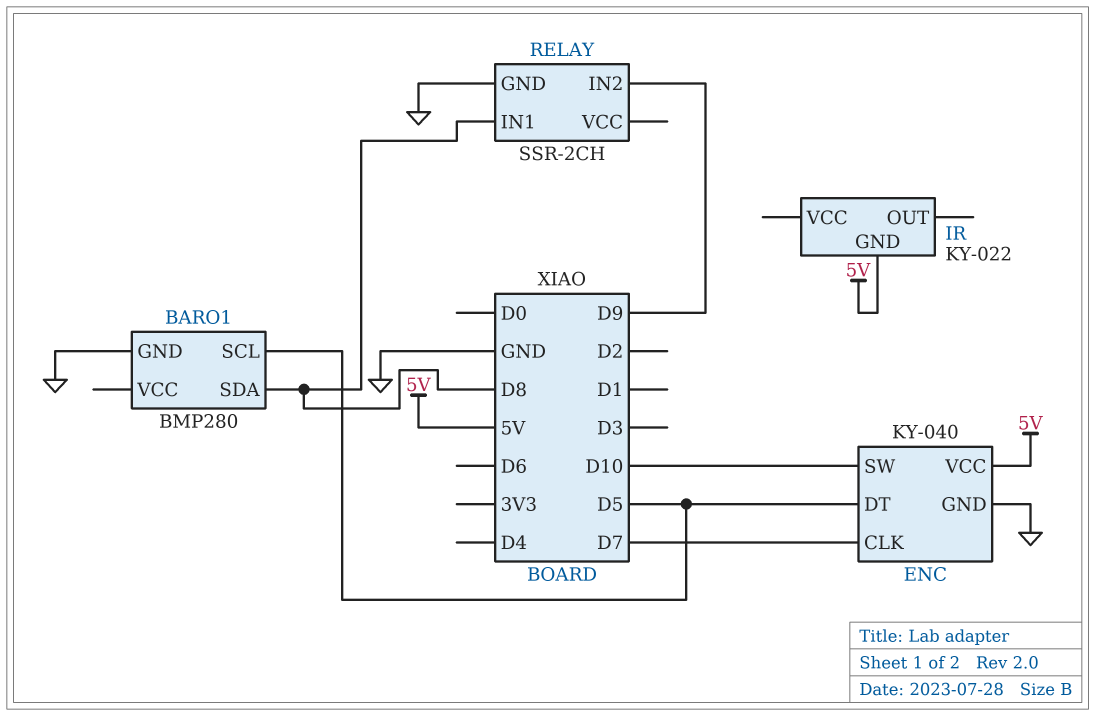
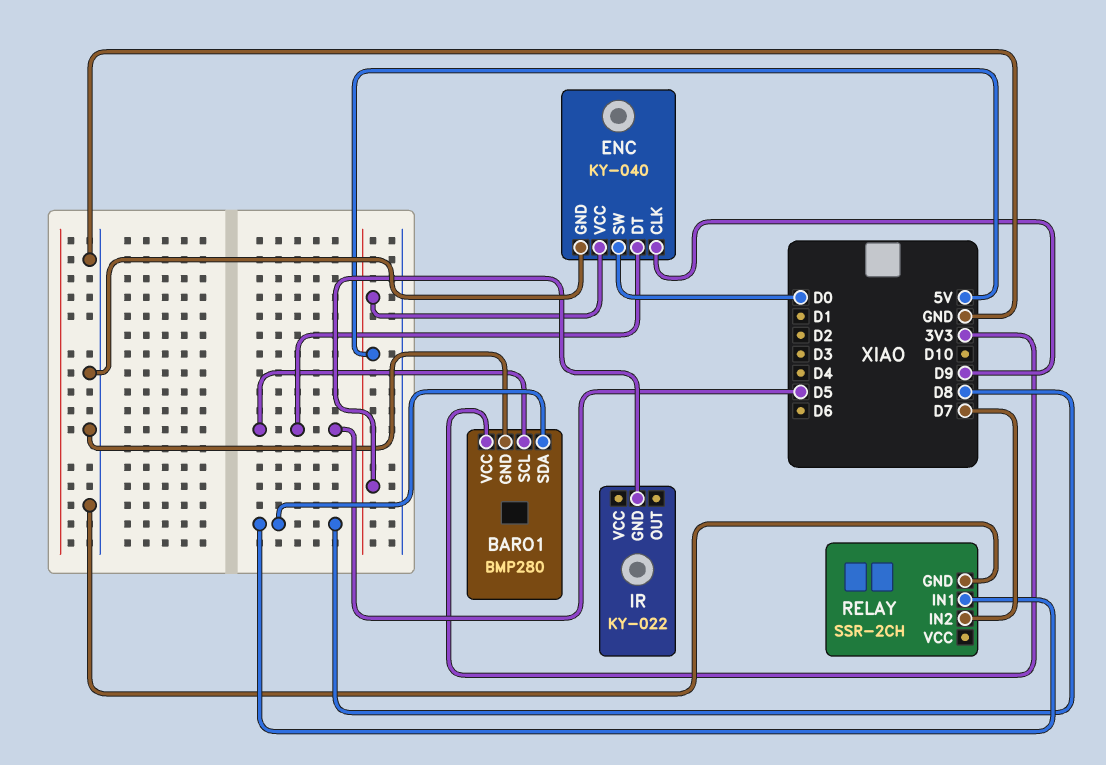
BARO1 pin VCC: none -> 3V3
ENC pin CLK: D7 -> D9
ENC pin SW: D10 -> D0
RELAY pin IN2: D9 -> D7

